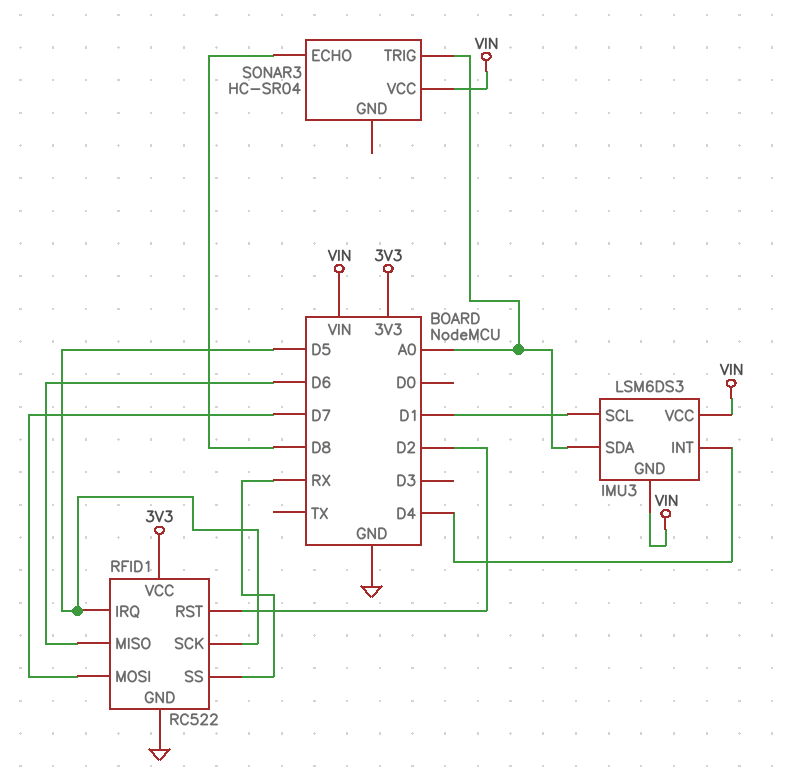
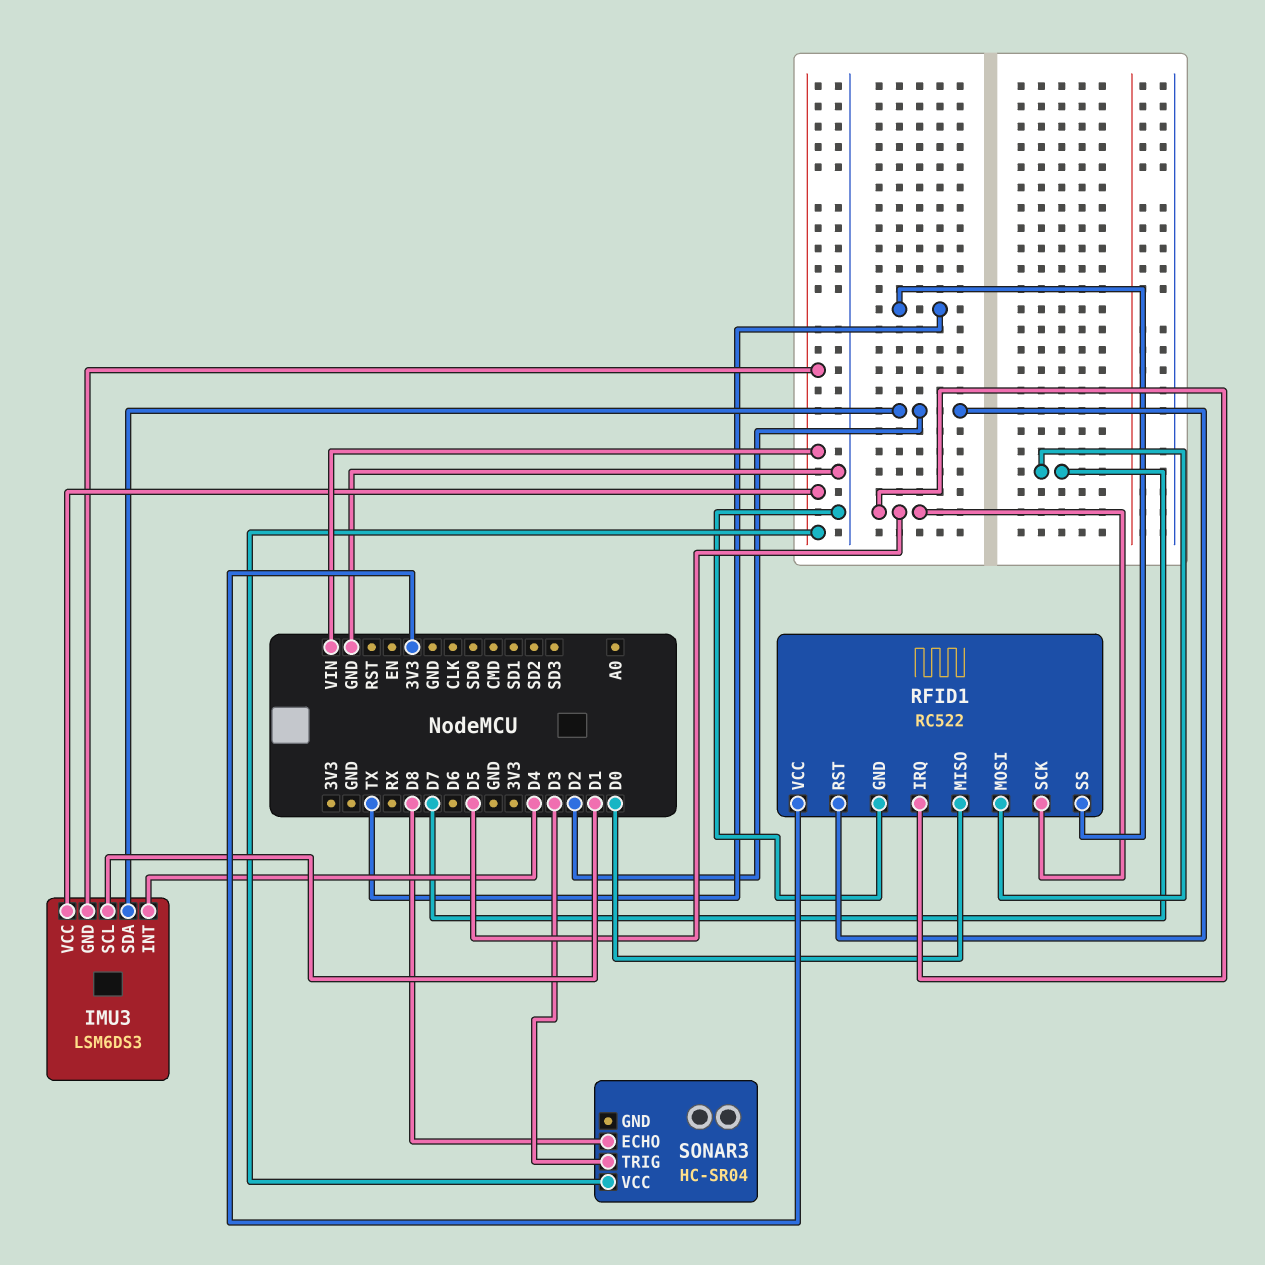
IMU3 pin SDA: A0 -> D2
RFID1 pin MISO: D6 -> D0
RFID1 pin SS: RX -> TX
SONAR3 pin TRIG: A0 -> D3

